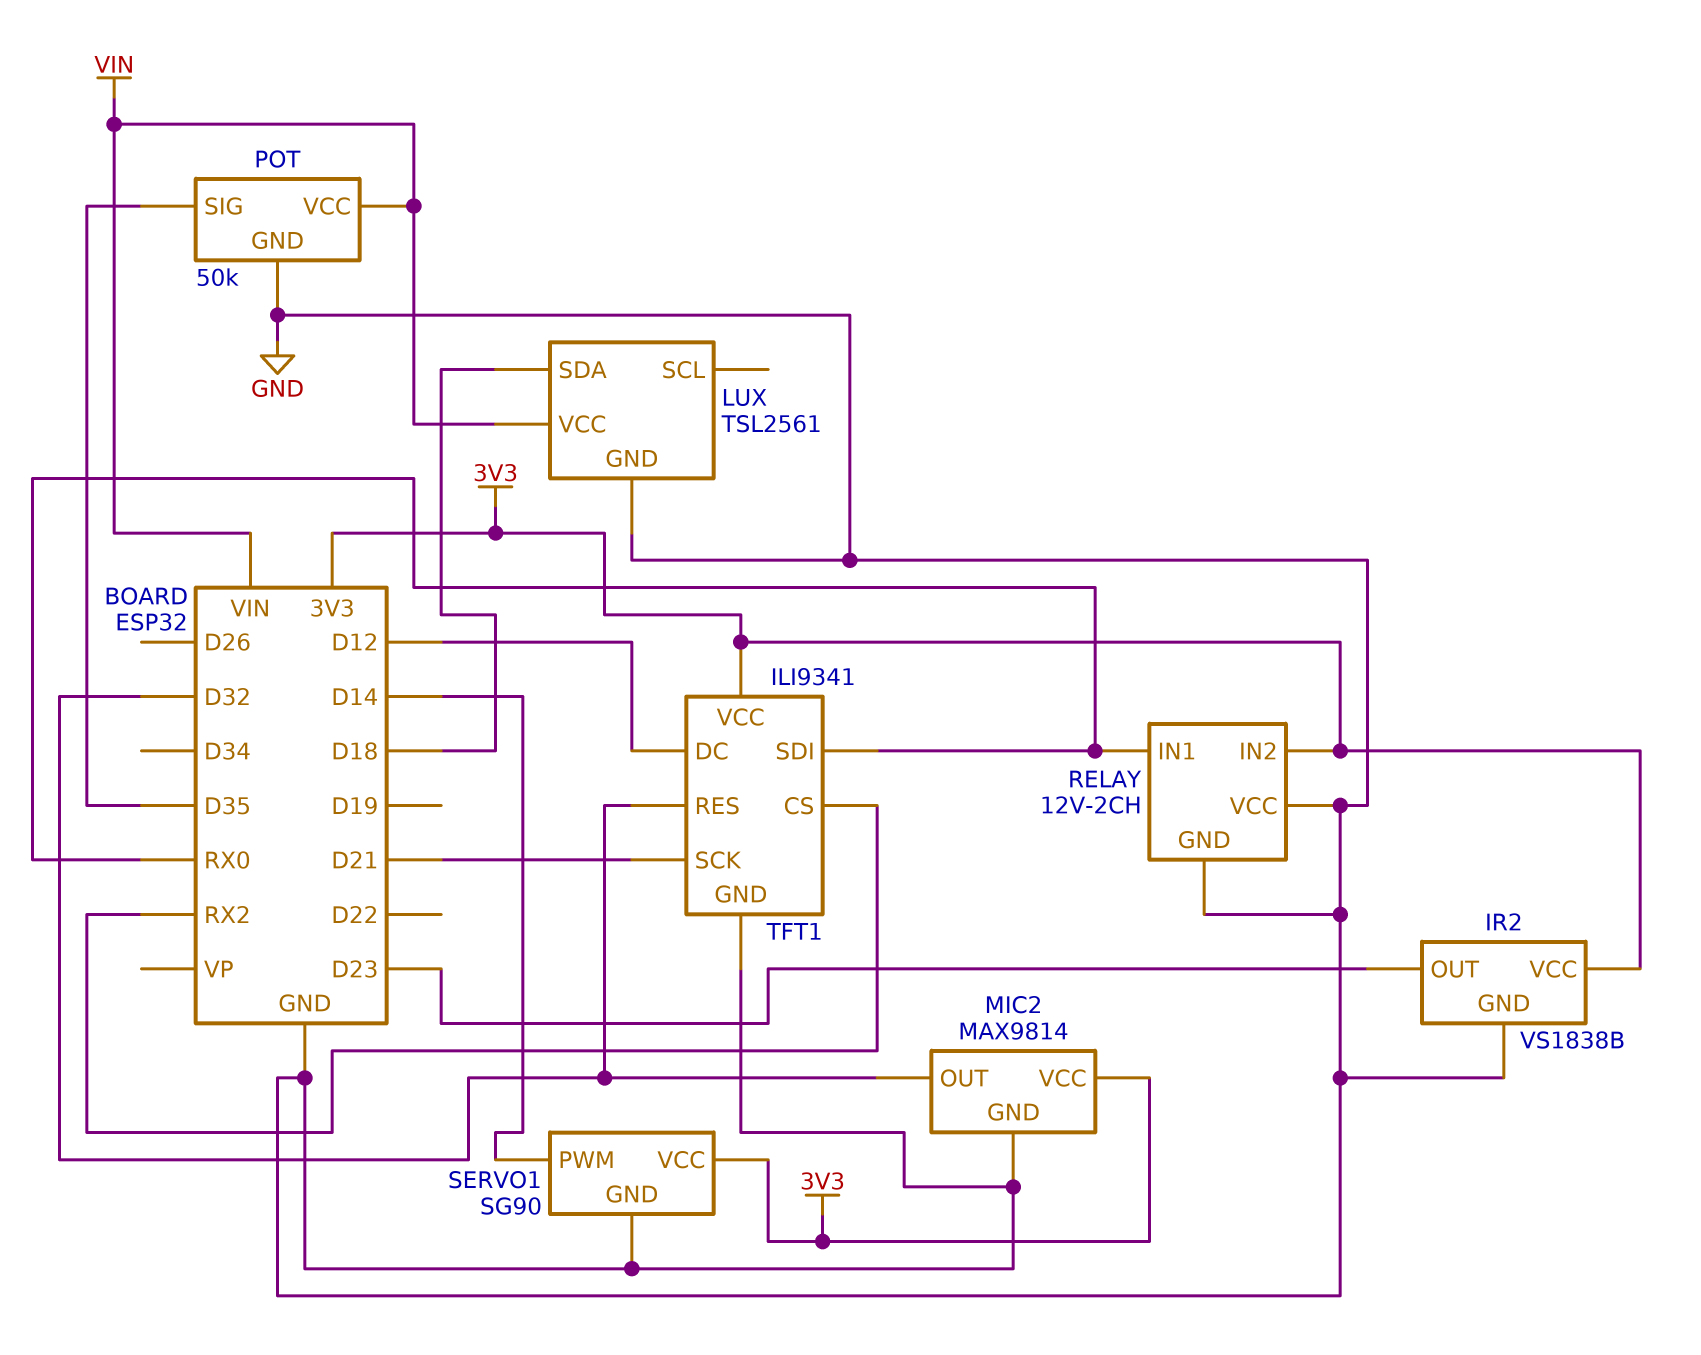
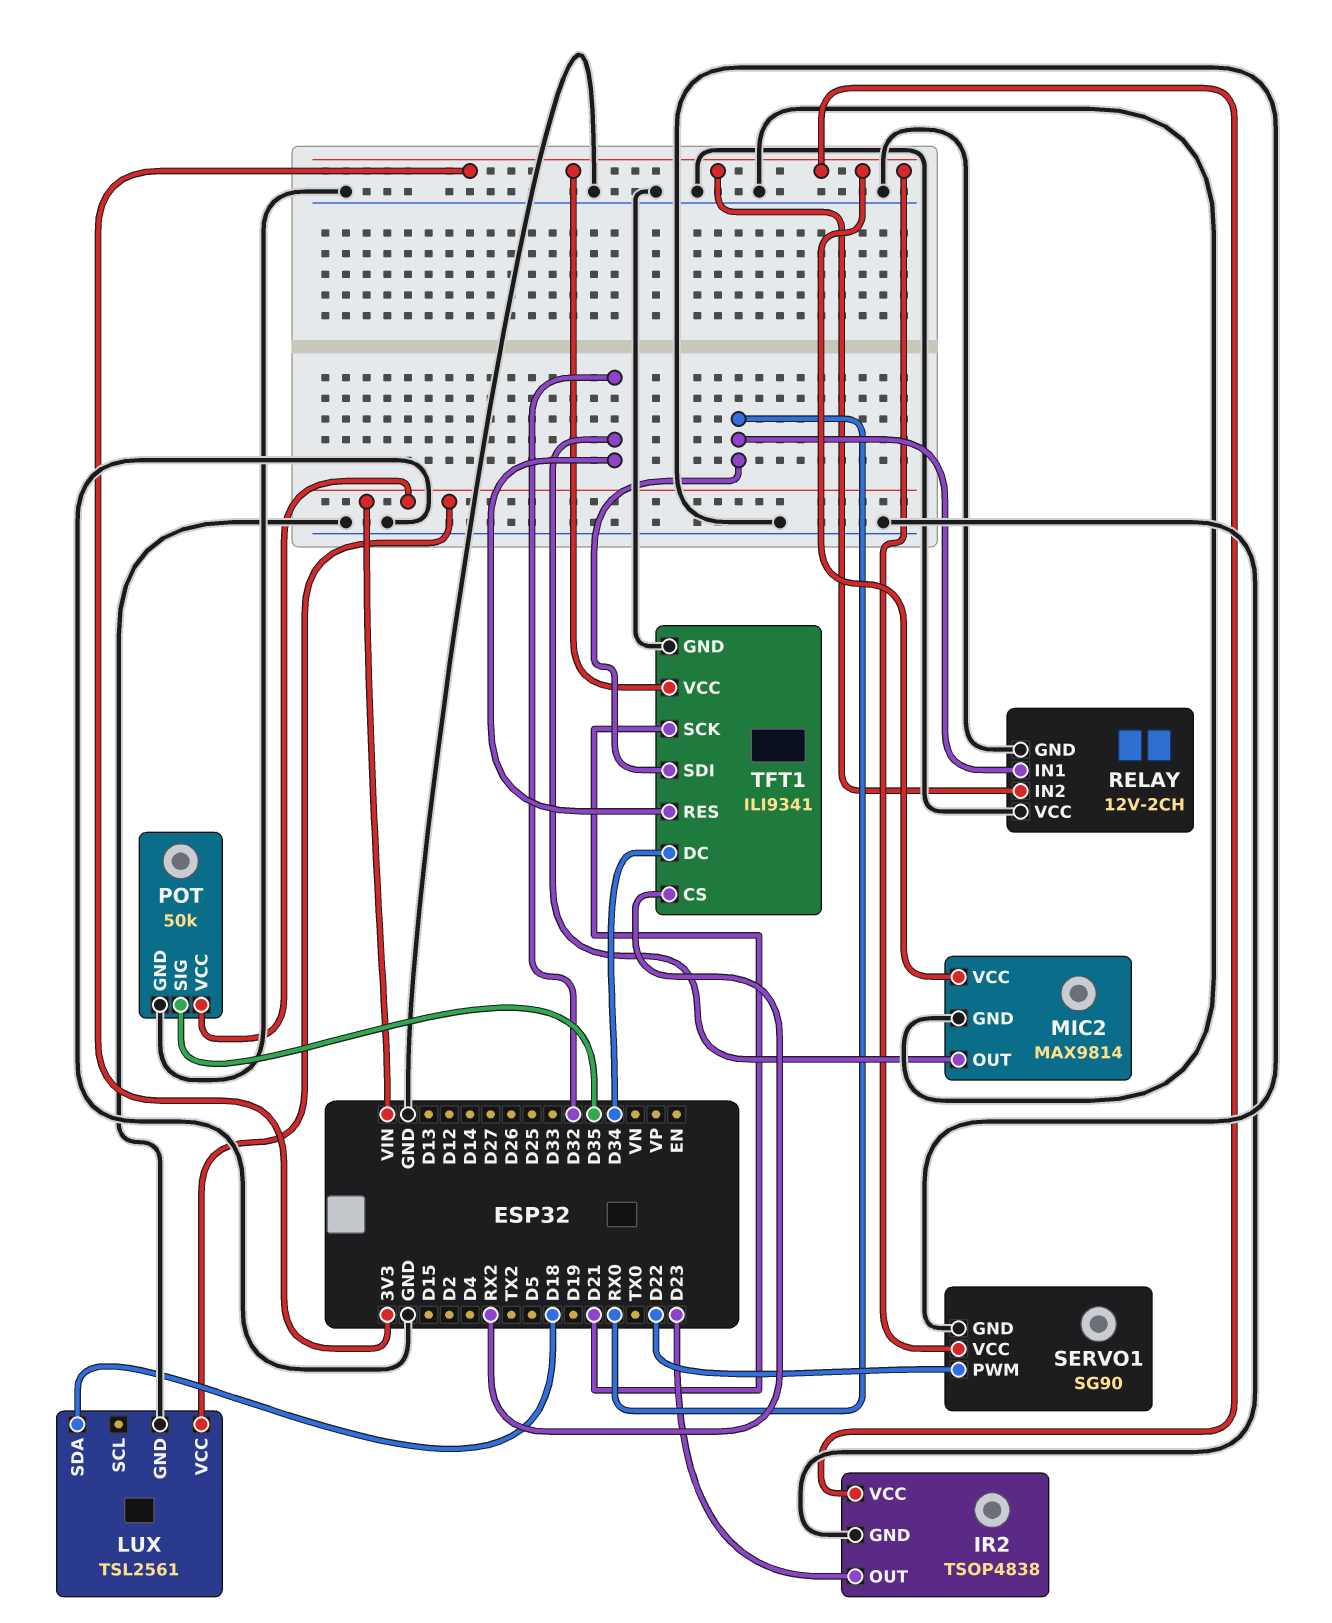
IR2: VS1838B -> TSOP4838
SERVO1 pin PWM: D14 -> D22
TFT1 pin DC: D12 -> D34

